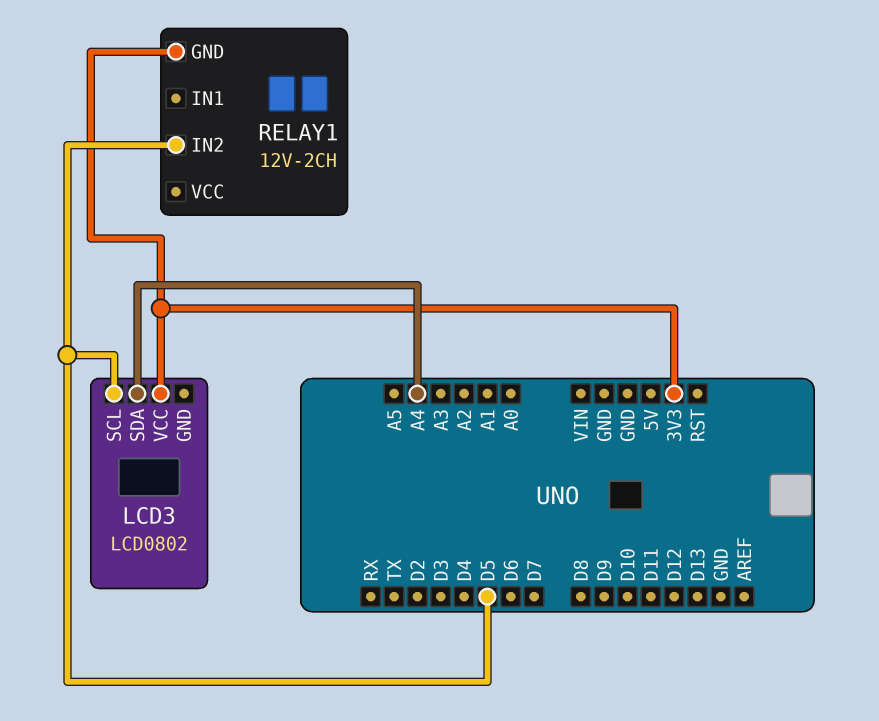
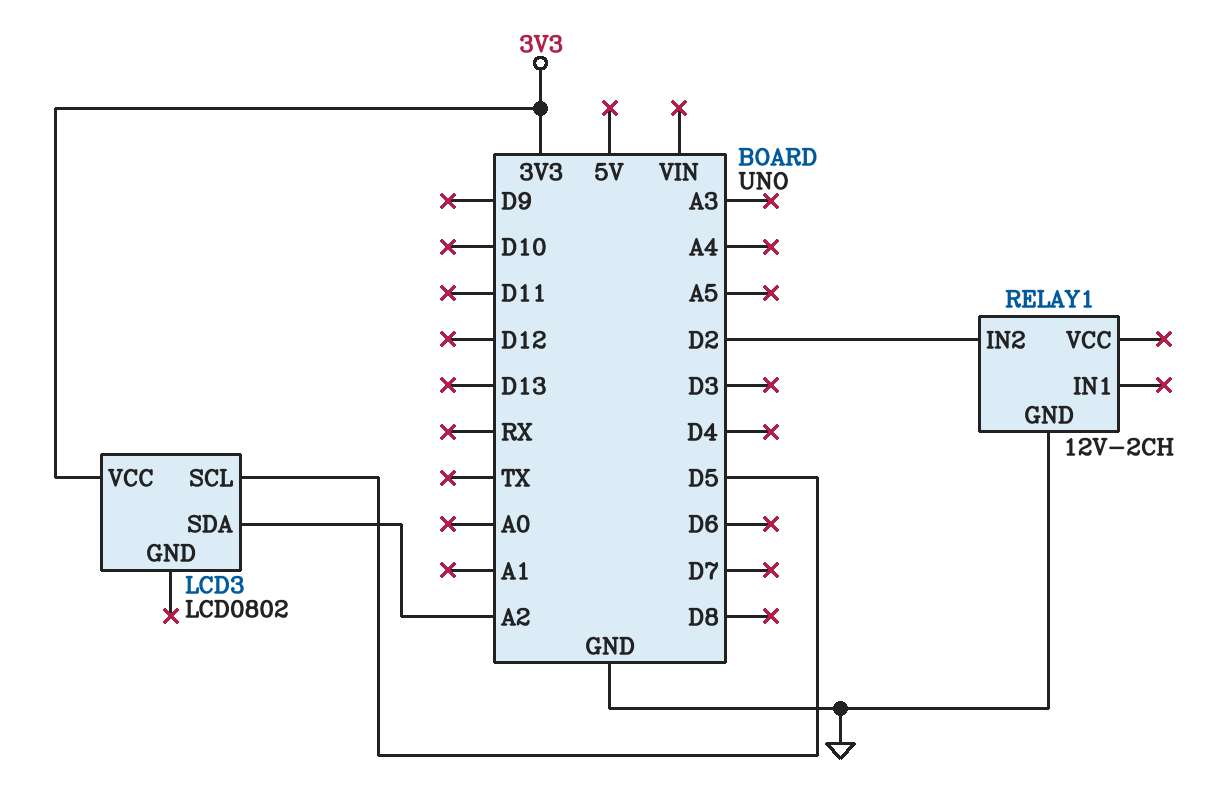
LCD3 pin SDA: A4 -> A2
RELAY1 pin GND: 3V3 -> GND
RELAY1 pin IN2: D5 -> D2

